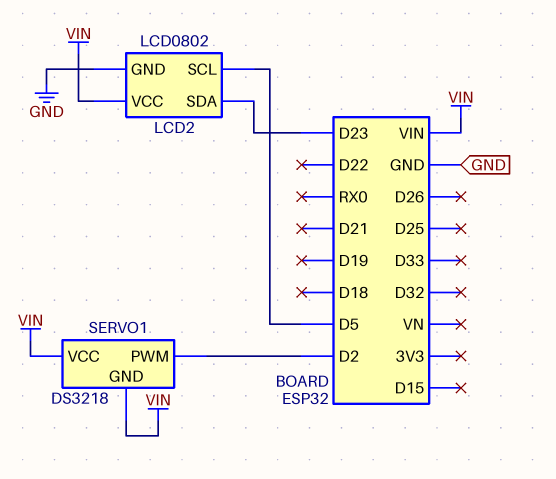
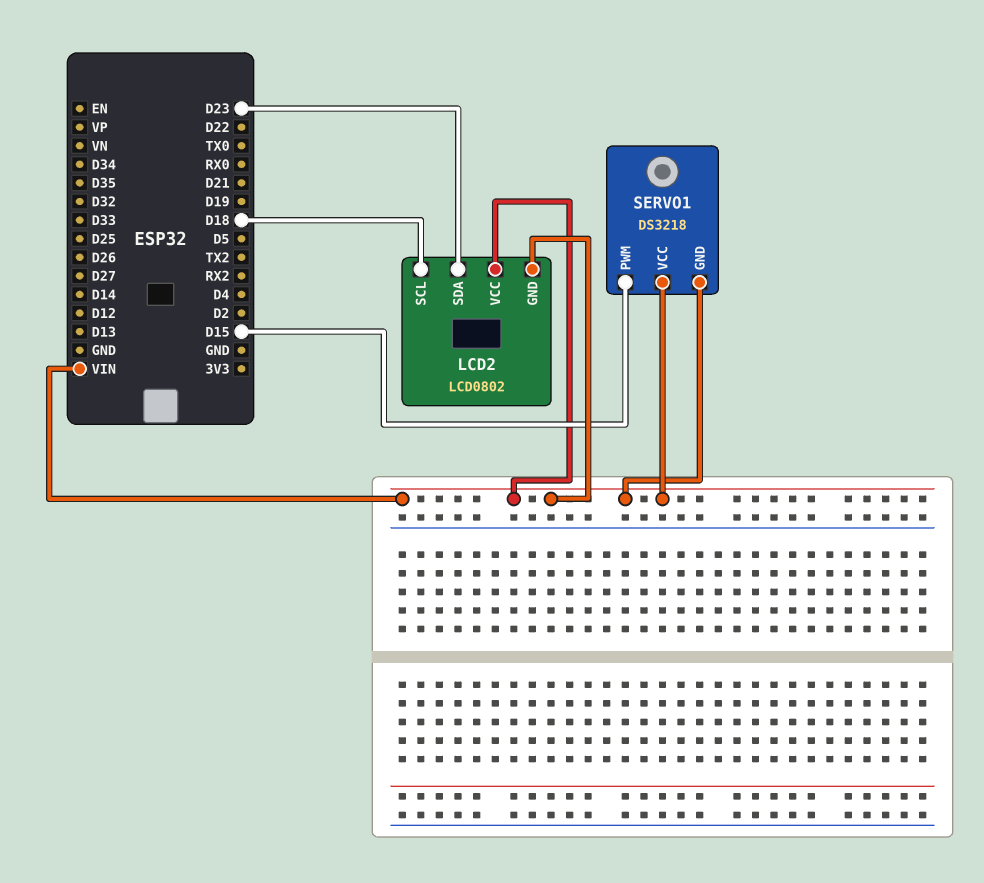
LCD2 pin GND: GND -> VIN
LCD2 pin SCL: D5 -> D18
SERVO1 pin PWM: D2 -> D15

